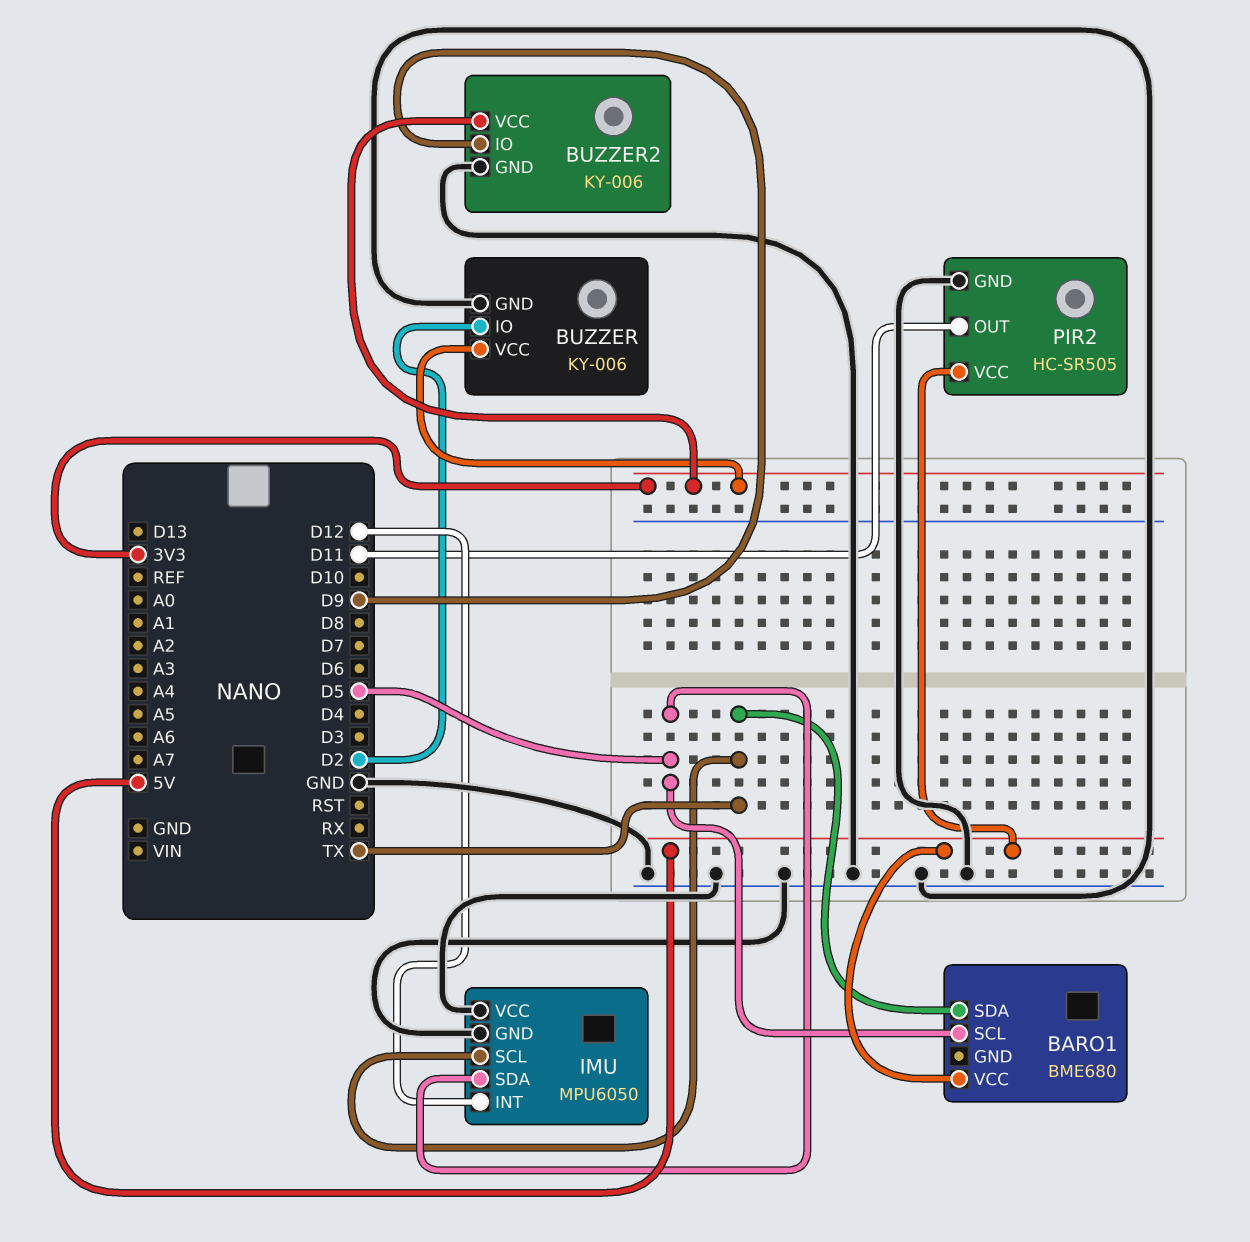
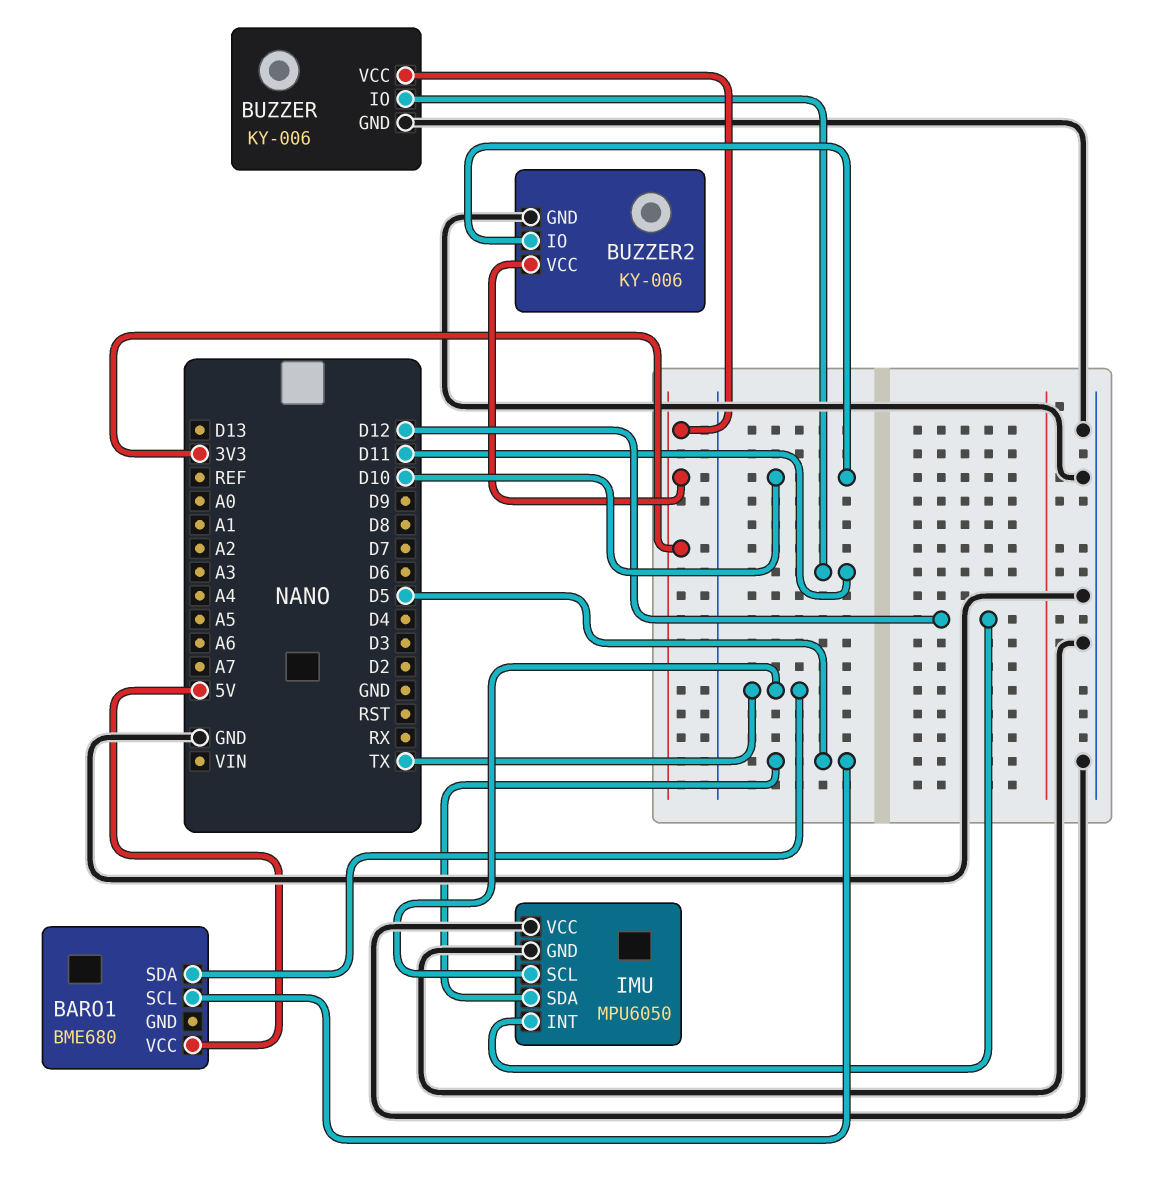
BUZZER pin IO: D2 -> D11
BUZZER2 pin IO: D9 -> D10
PIR2: HC-SR505 -> none
PIR2 pin GND: GND -> none
PIR2 pin OUT: D11 -> none
PIR2 pin VCC: 5V -> none

